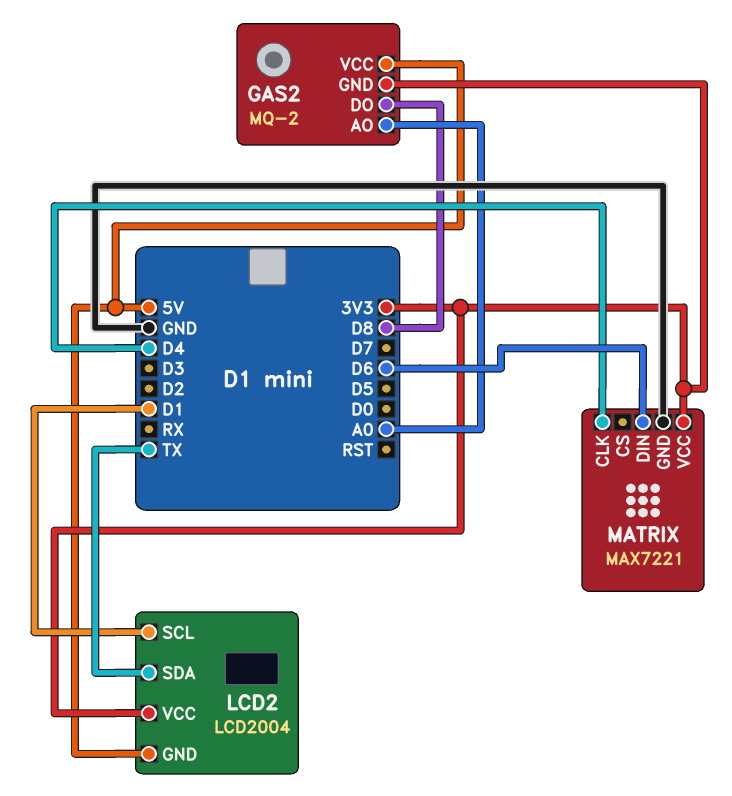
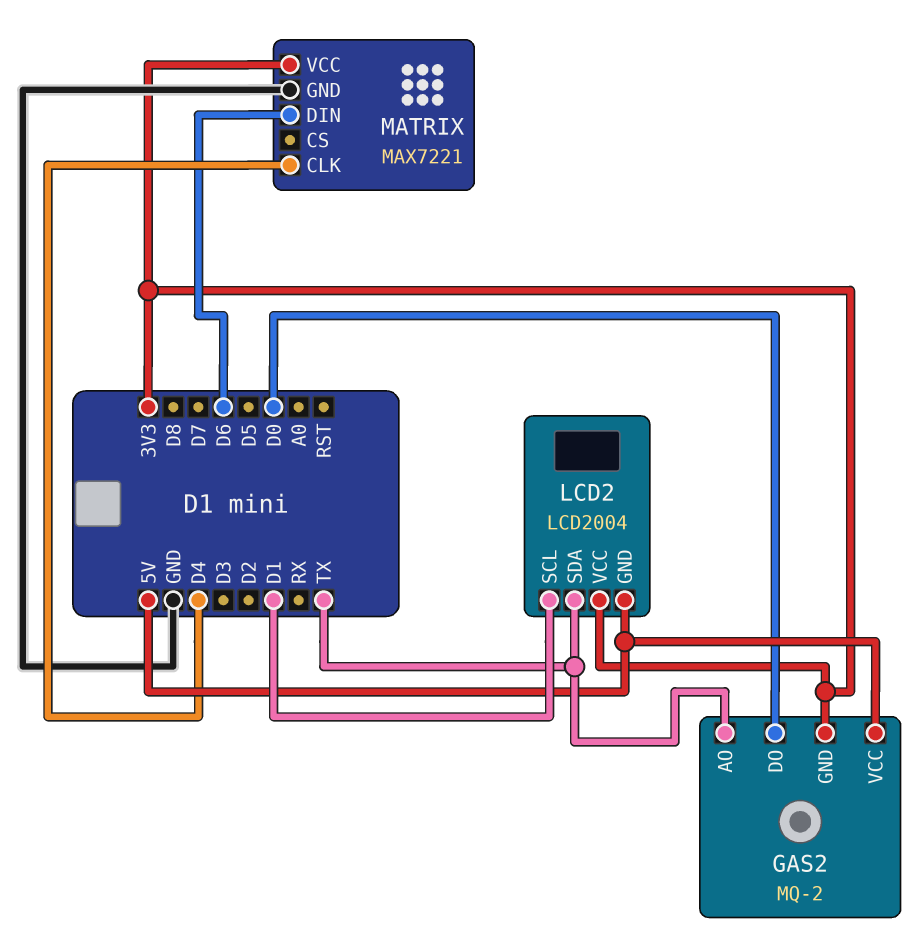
GAS2 pin AO: A0 -> TX
GAS2 pin DO: D8 -> D0

